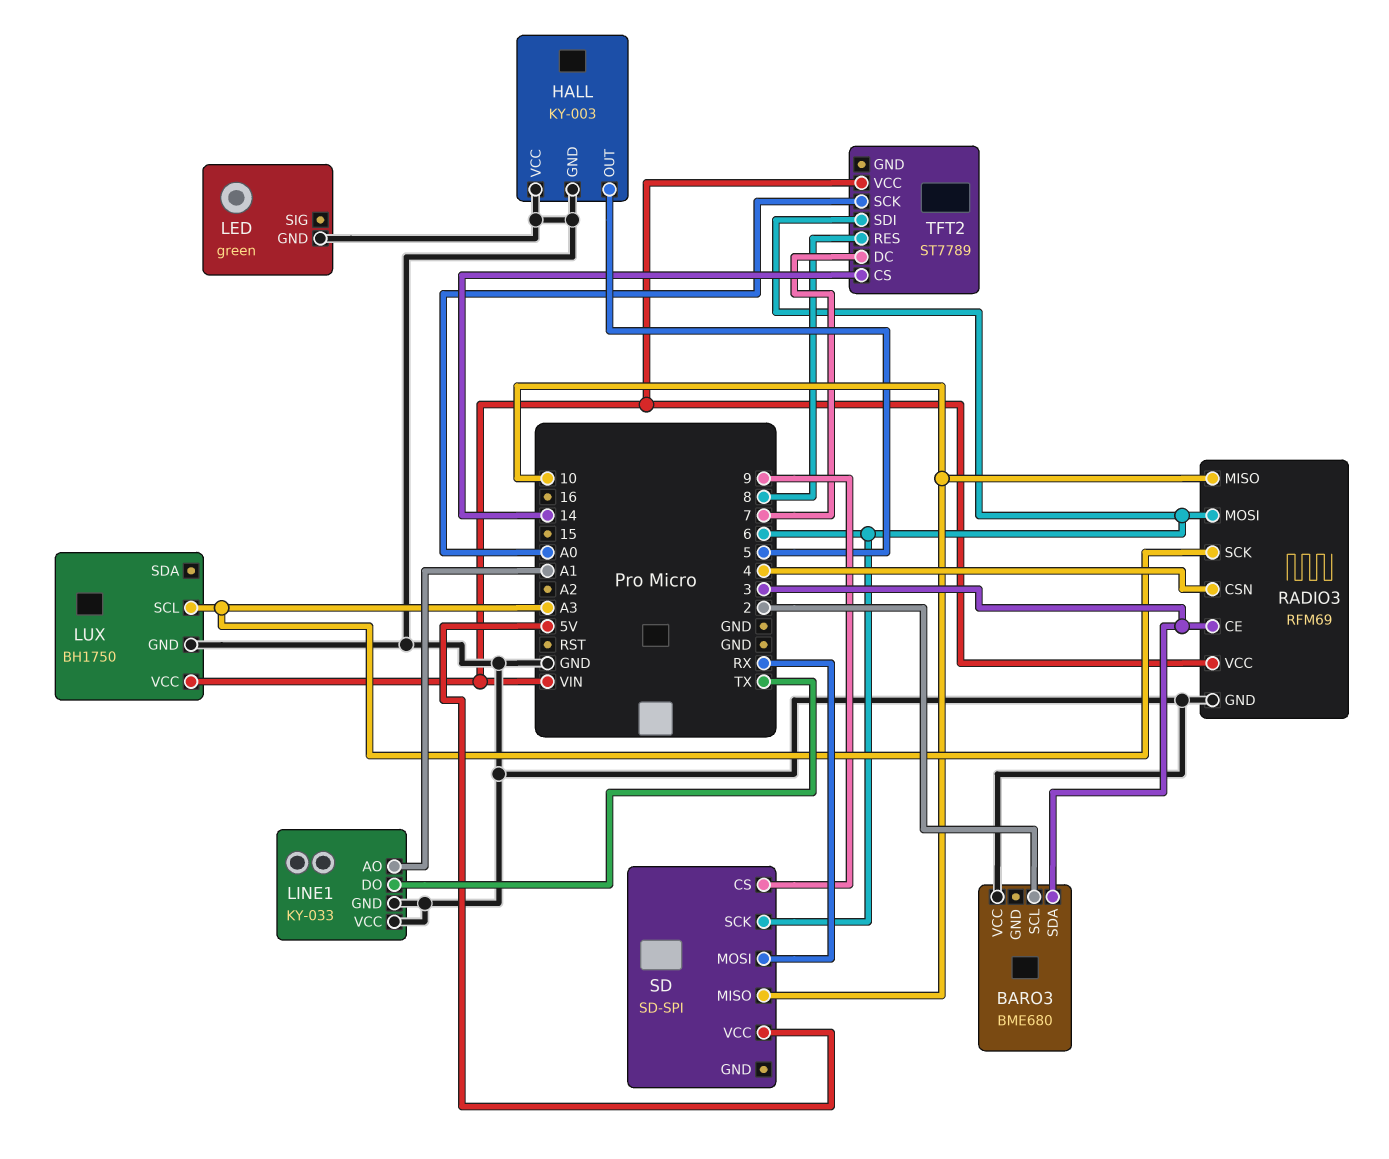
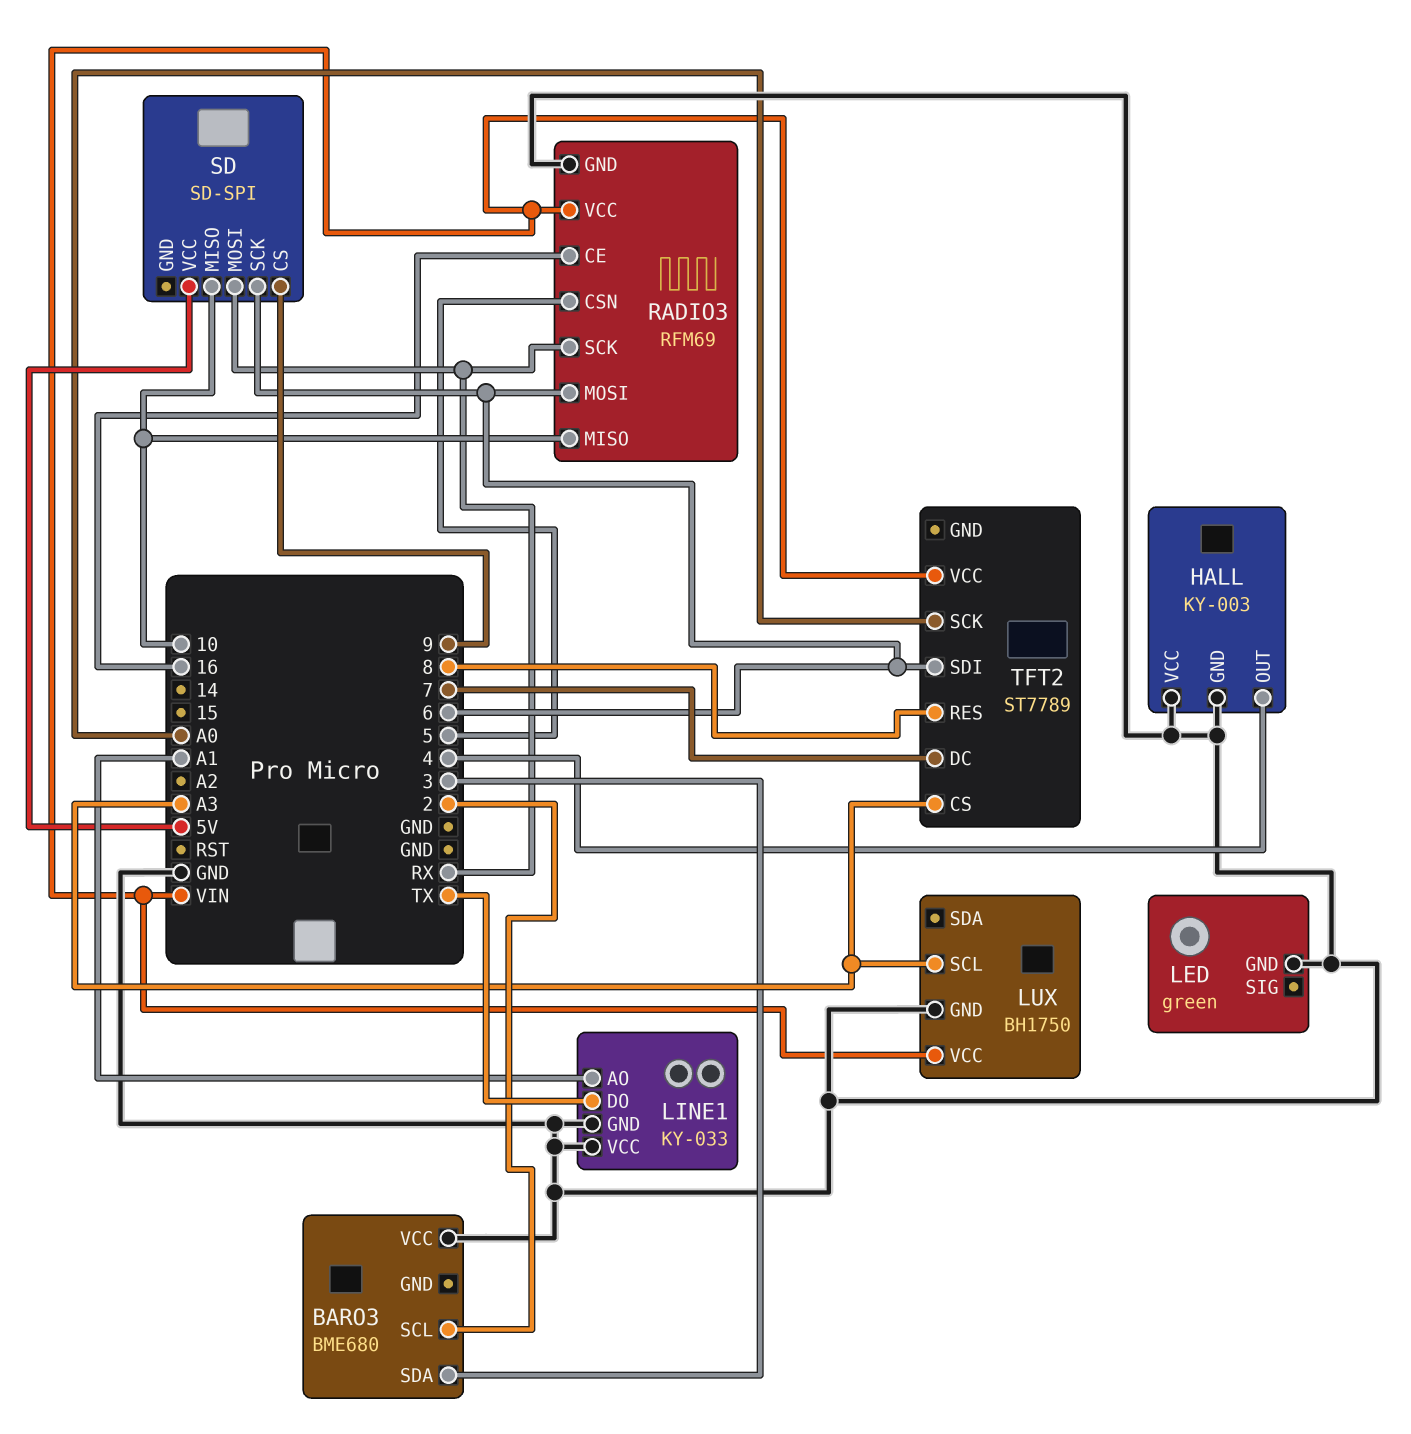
HALL pin OUT: 5 -> 4
RADIO3 pin CE: 3 -> 16
RADIO3 pin CSN: 4 -> 5
RADIO3 pin SCK: A3 -> RX
TFT2 pin CS: 14 -> A3

